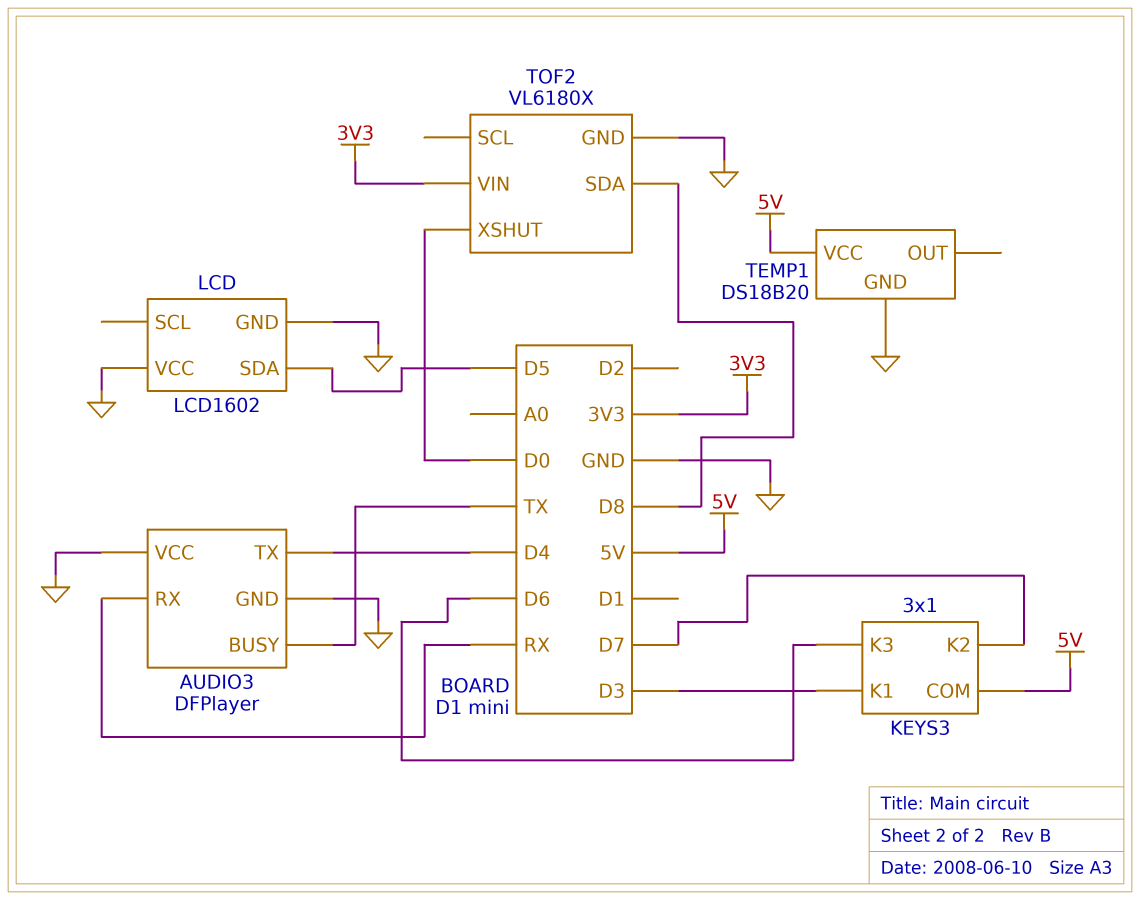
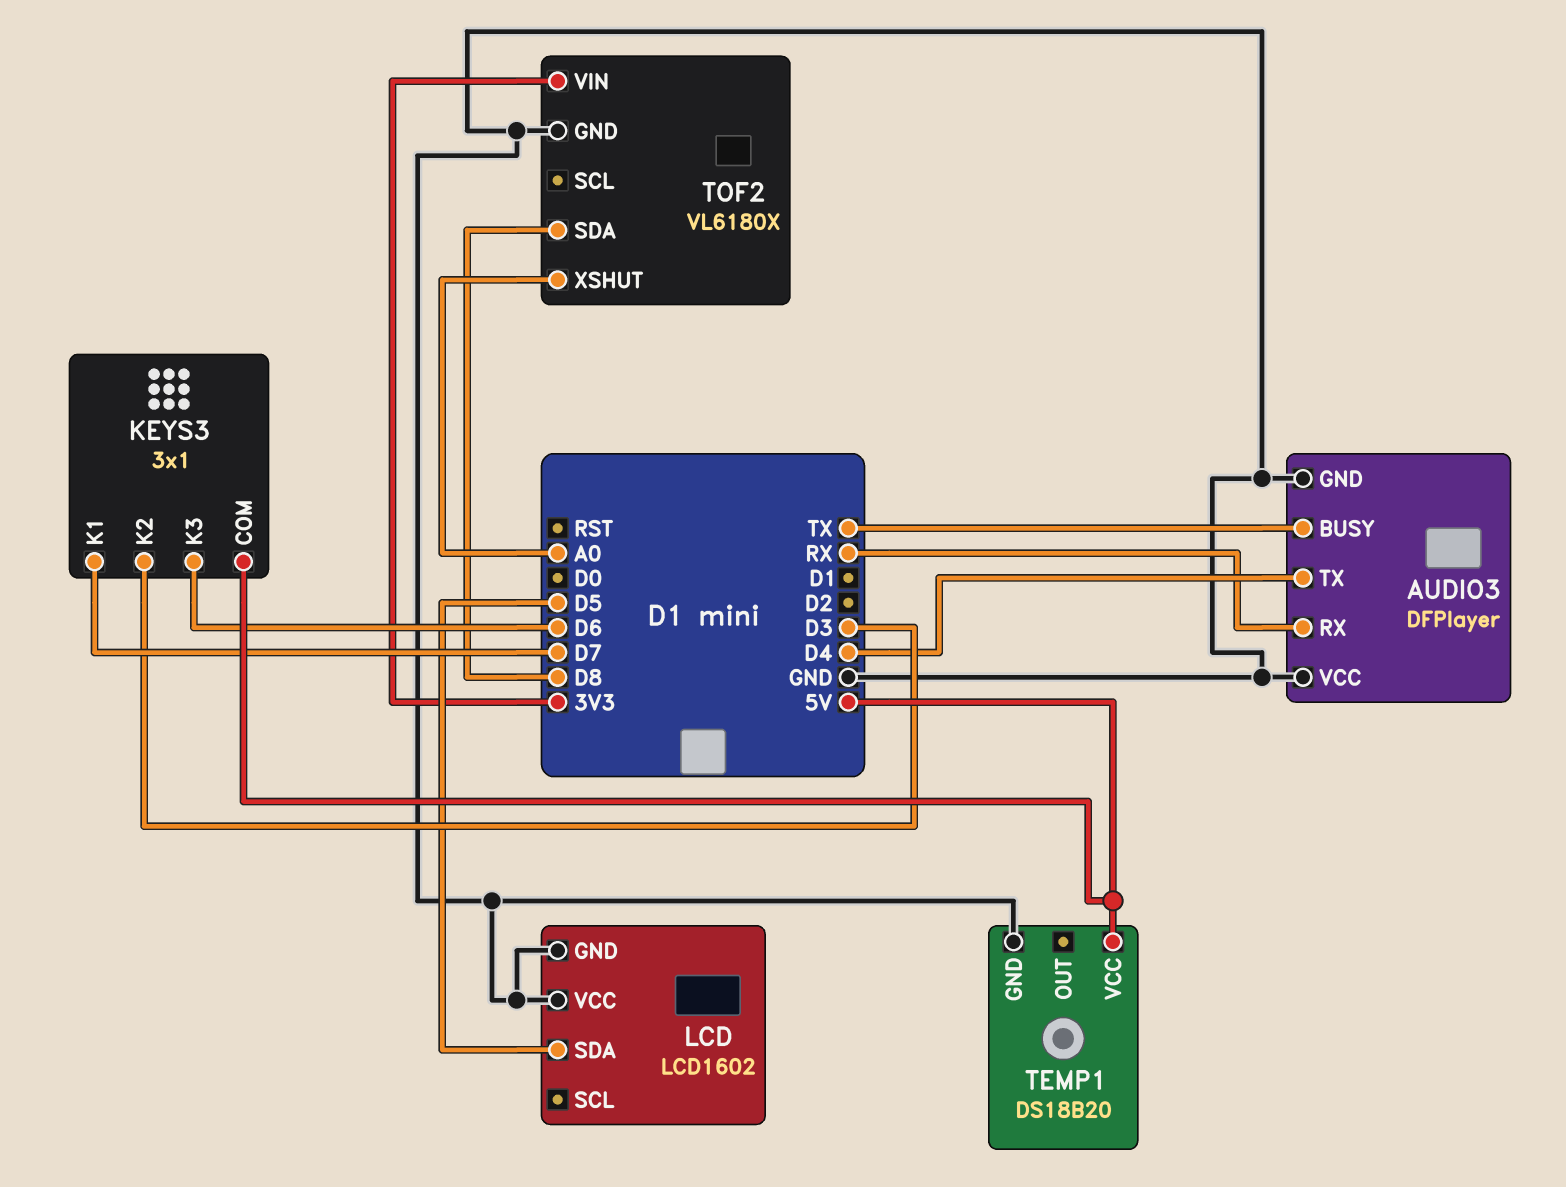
KEYS3 pin K1: D3 -> D7
KEYS3 pin K2: D7 -> D3
TOF2 pin XSHUT: D0 -> A0

